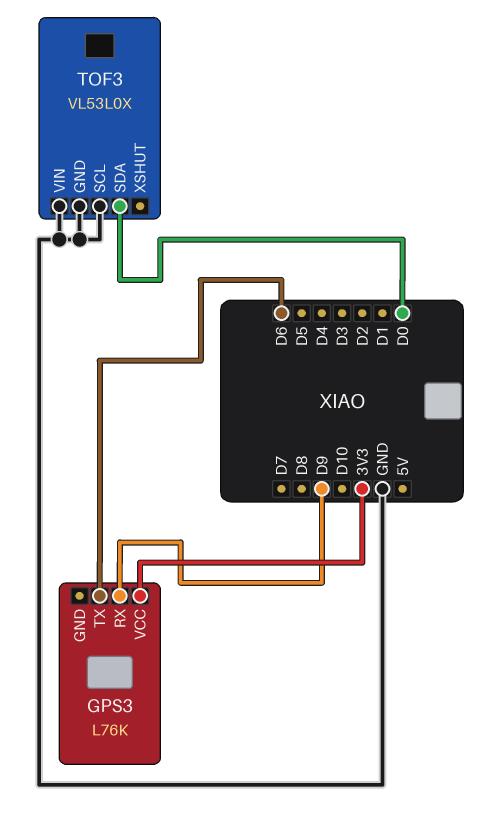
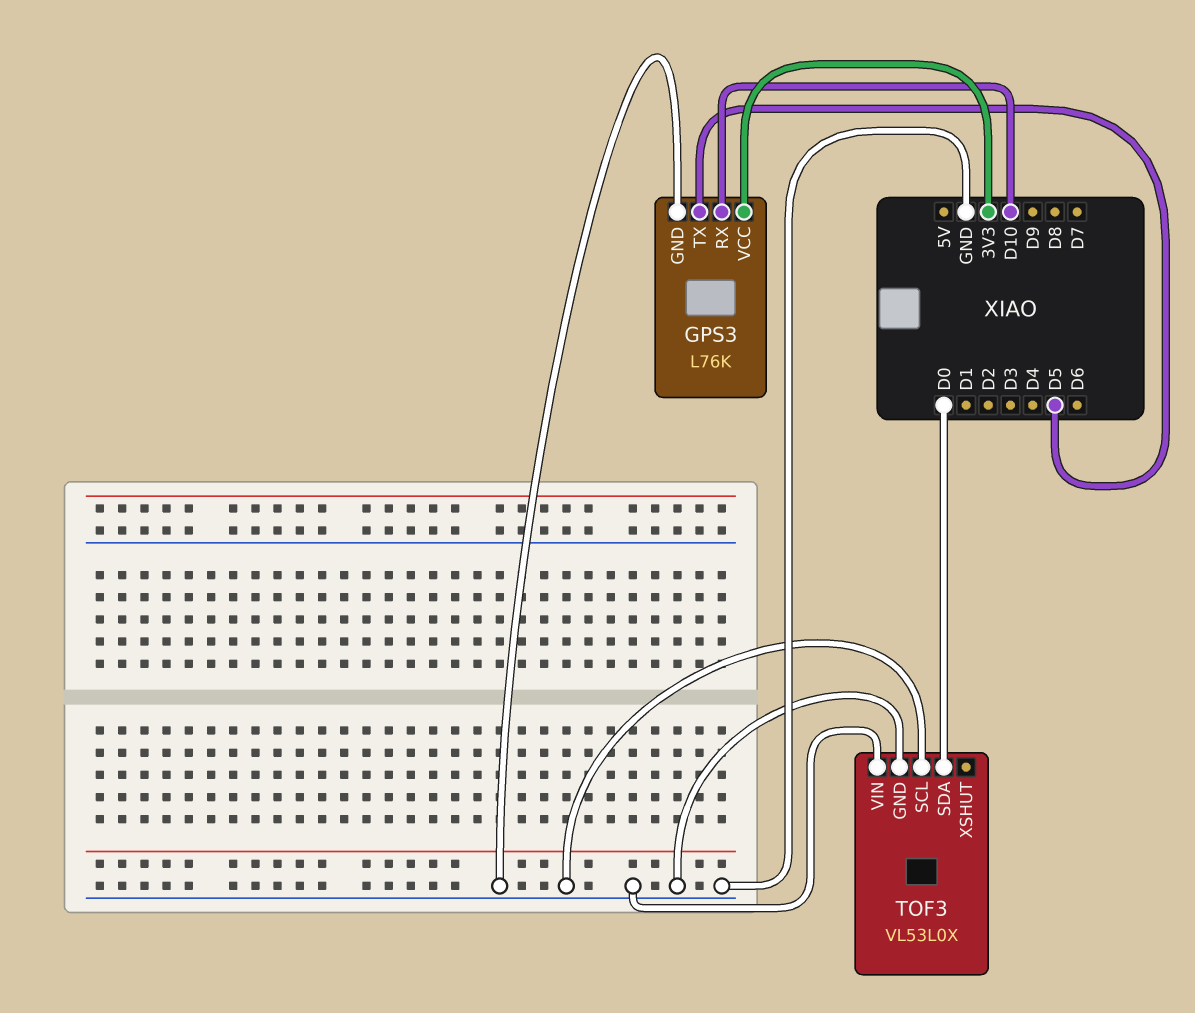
GPS3 pin GND: none -> GND
GPS3 pin RX: D9 -> D10
GPS3 pin TX: D6 -> D5

